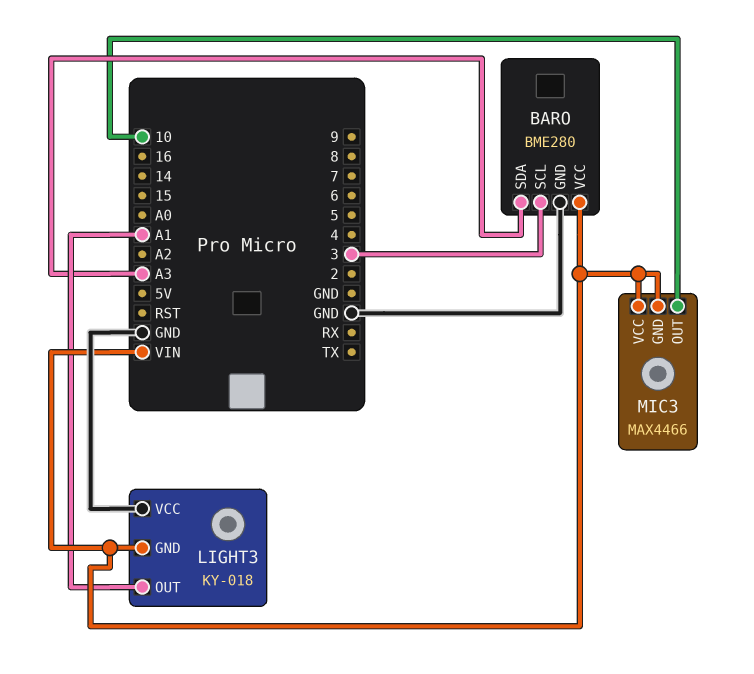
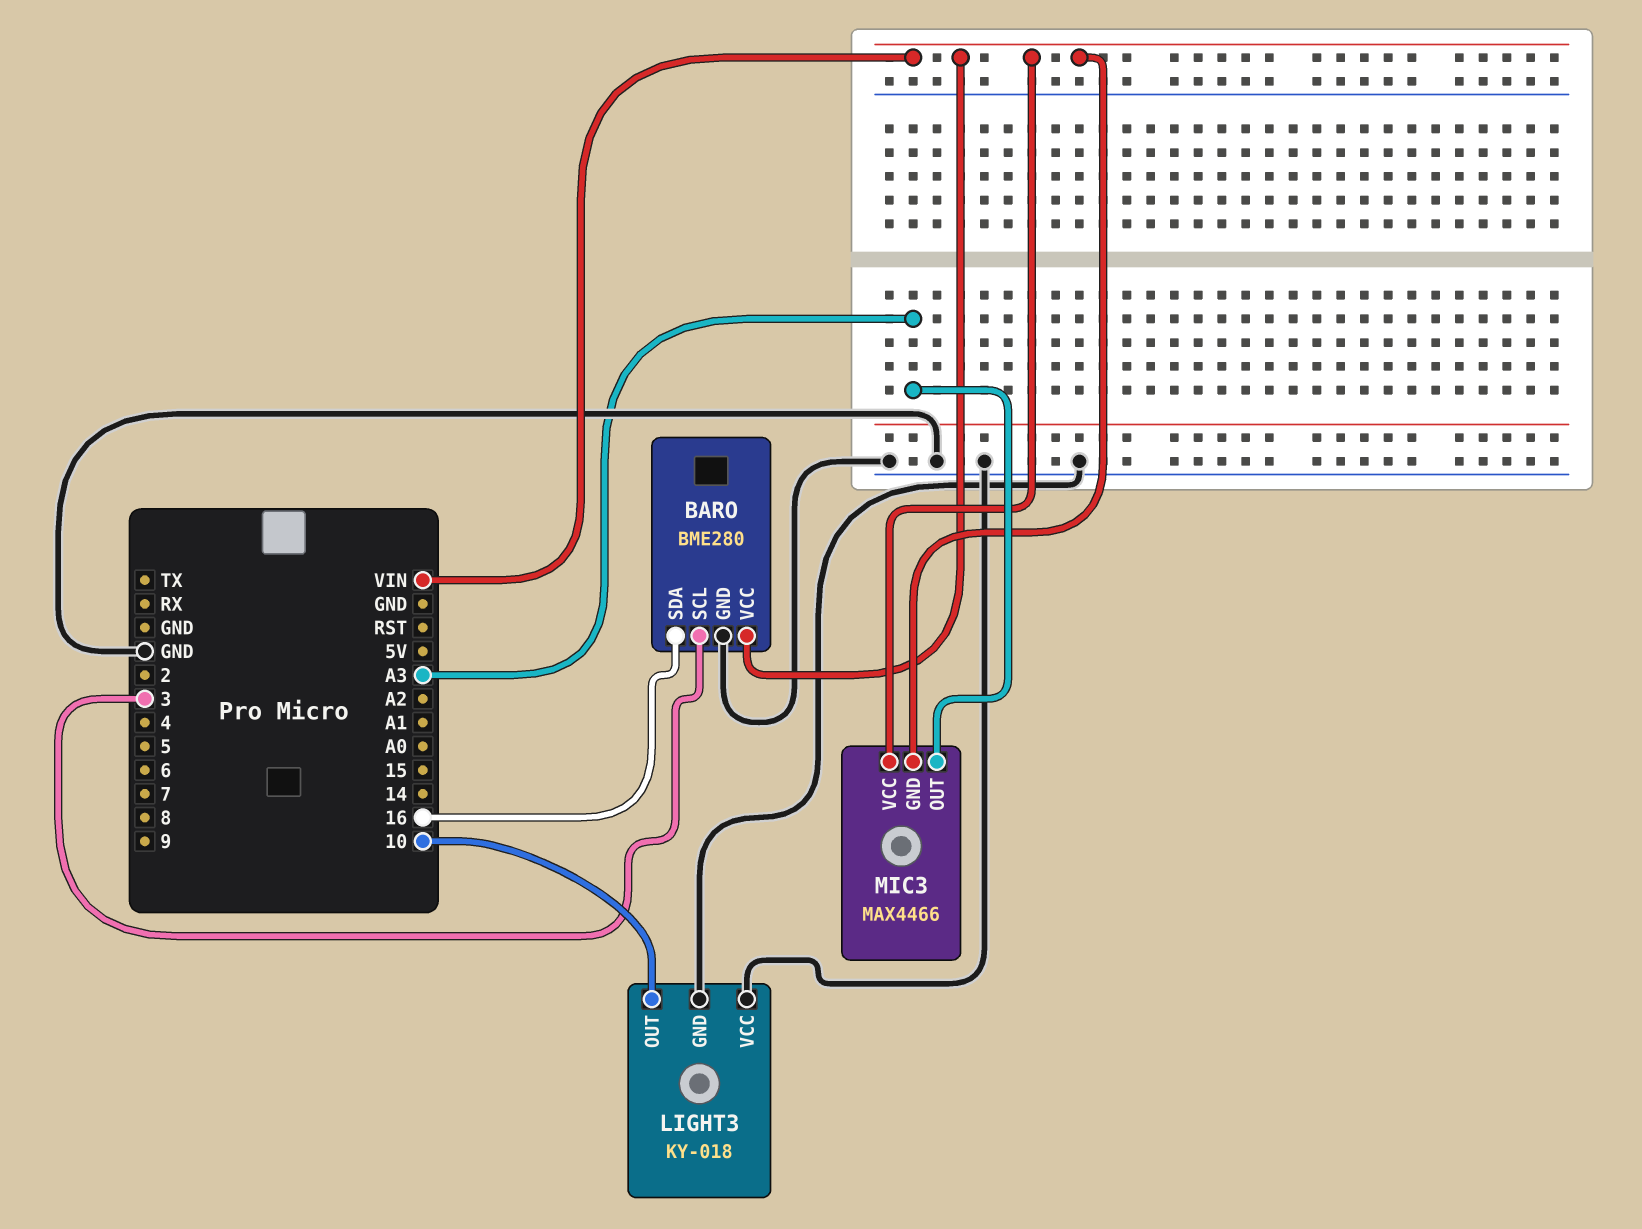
BARO pin SDA: A3 -> 16
LIGHT3 pin GND: VIN -> GND
LIGHT3 pin OUT: A1 -> 10
MIC3 pin OUT: 10 -> A3

